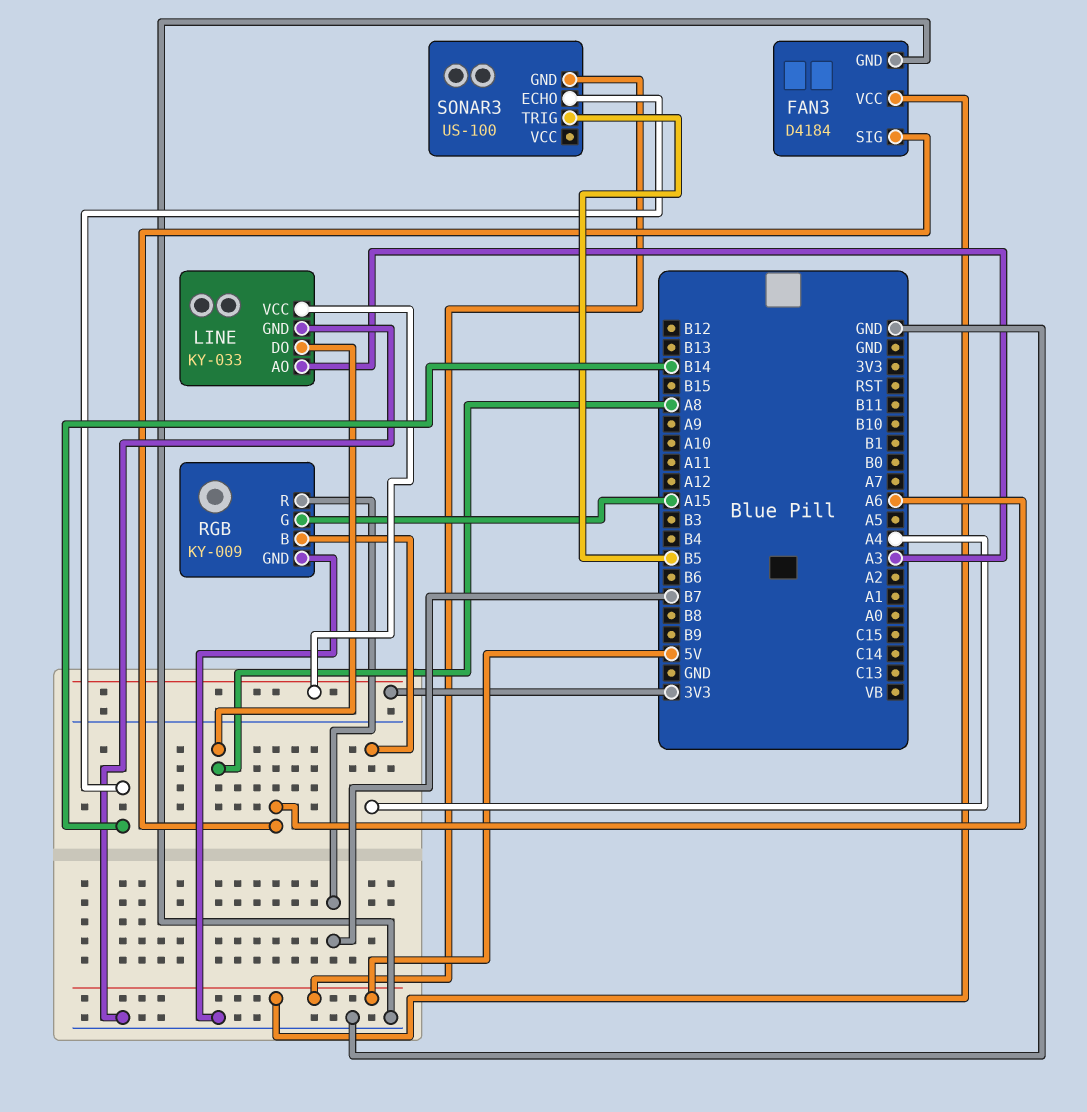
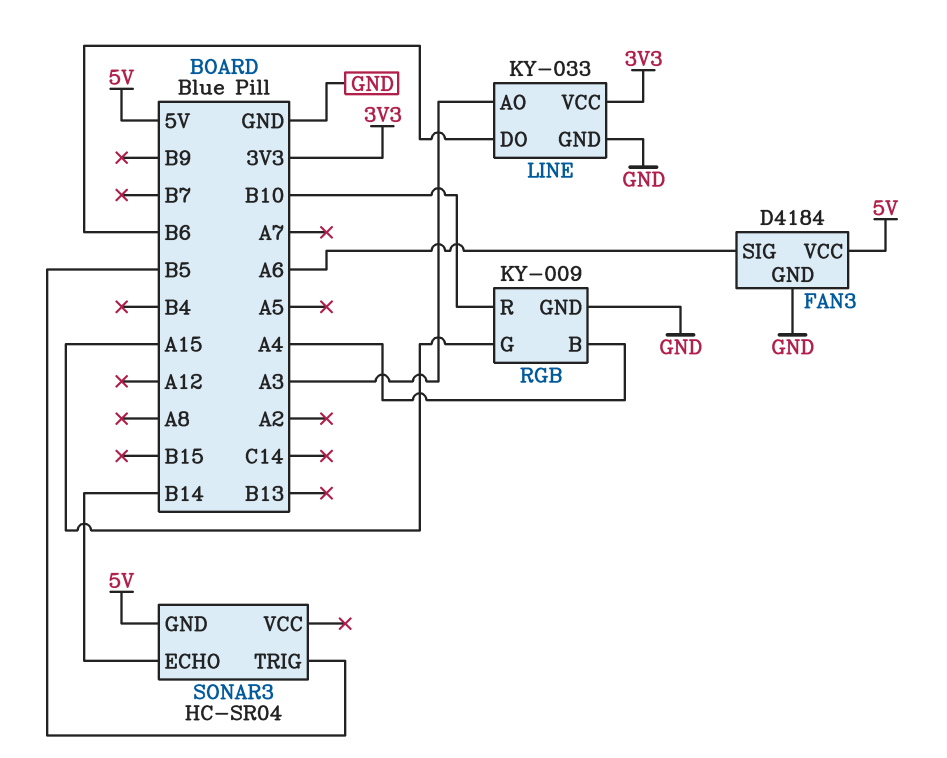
LINE pin DO: A8 -> B6
RGB pin R: B7 -> B10
SONAR3: US-100 -> HC-SR04

